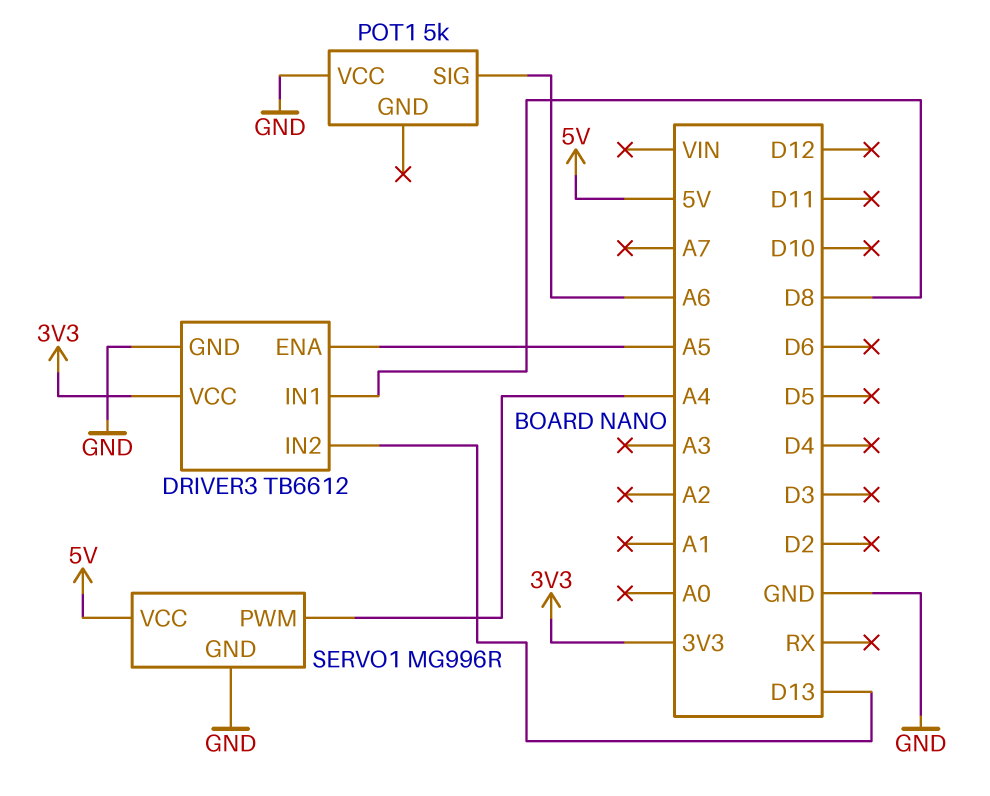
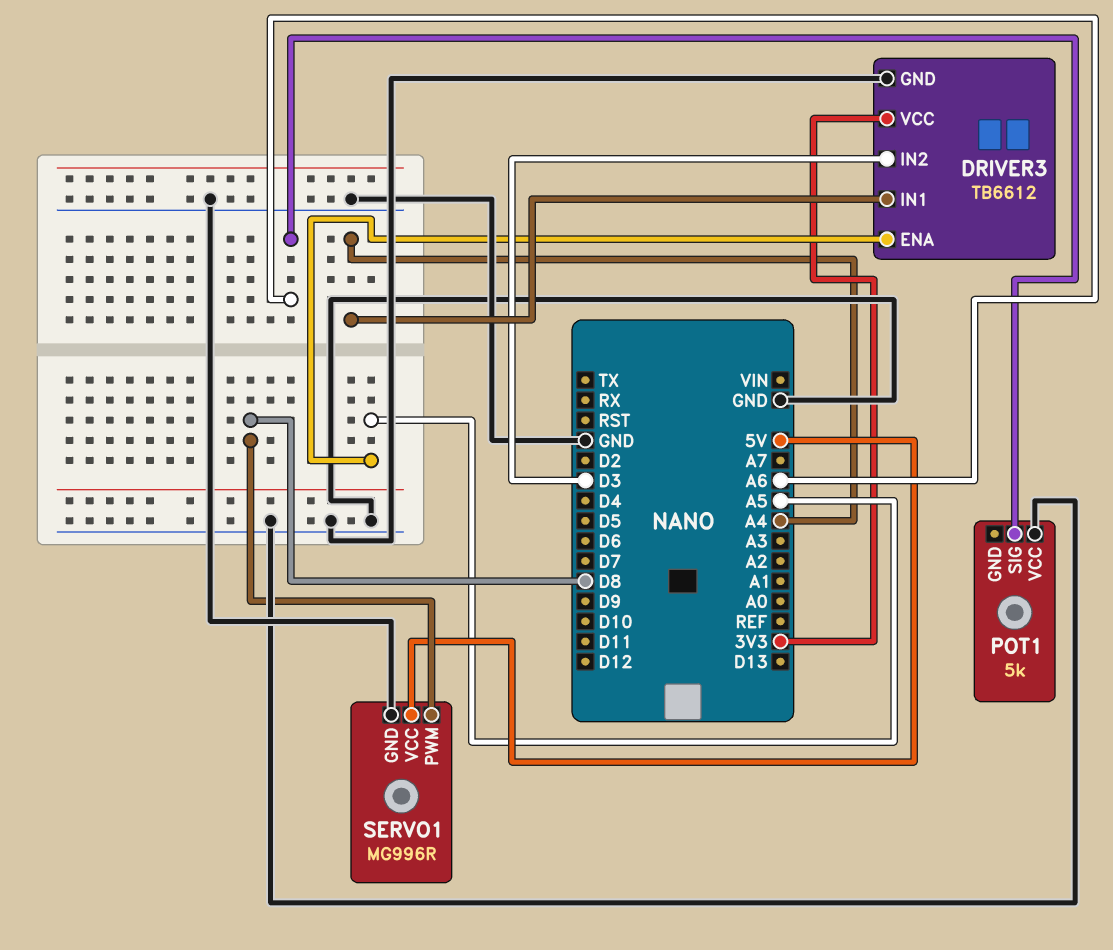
DRIVER3 pin IN1: D8 -> A4
DRIVER3 pin IN2: D13 -> D3
SERVO1 pin PWM: A4 -> D8

